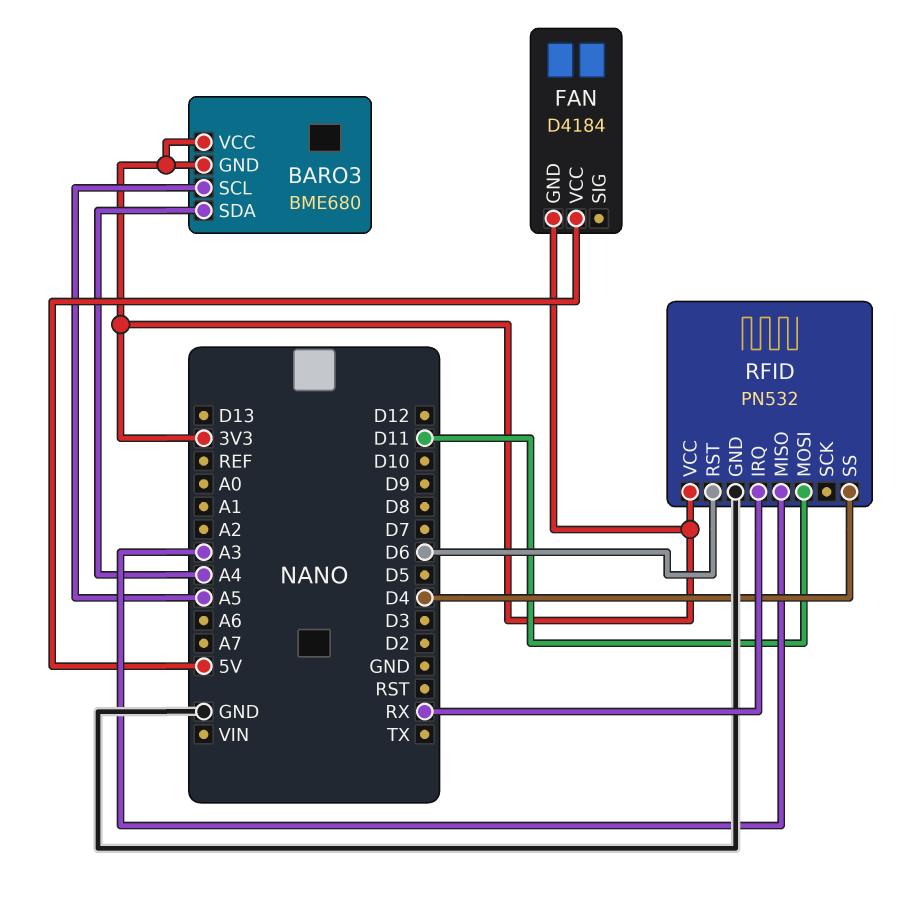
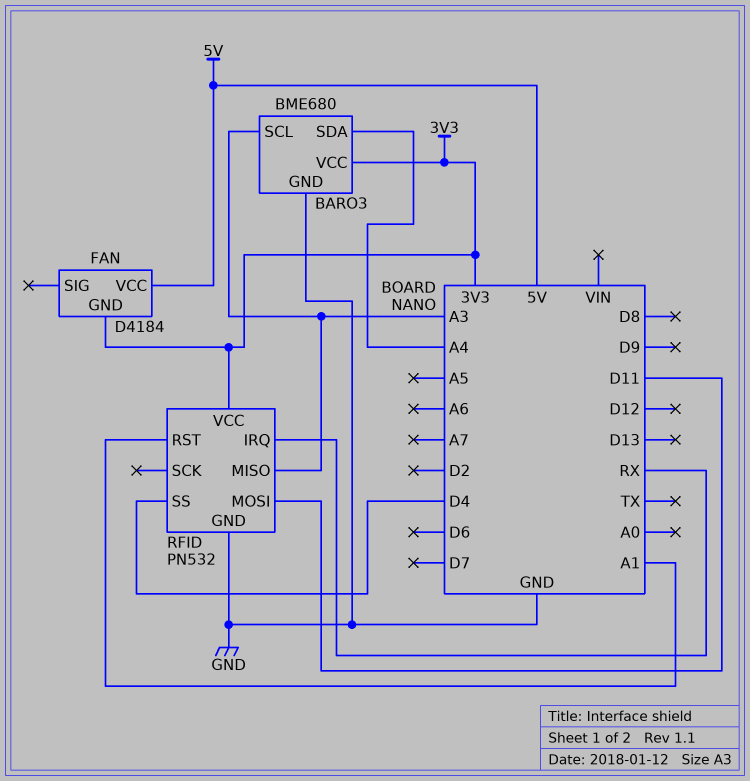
BARO3 pin GND: 3V3 -> GND
BARO3 pin SCL: A5 -> A3
RFID pin RST: D6 -> A1

